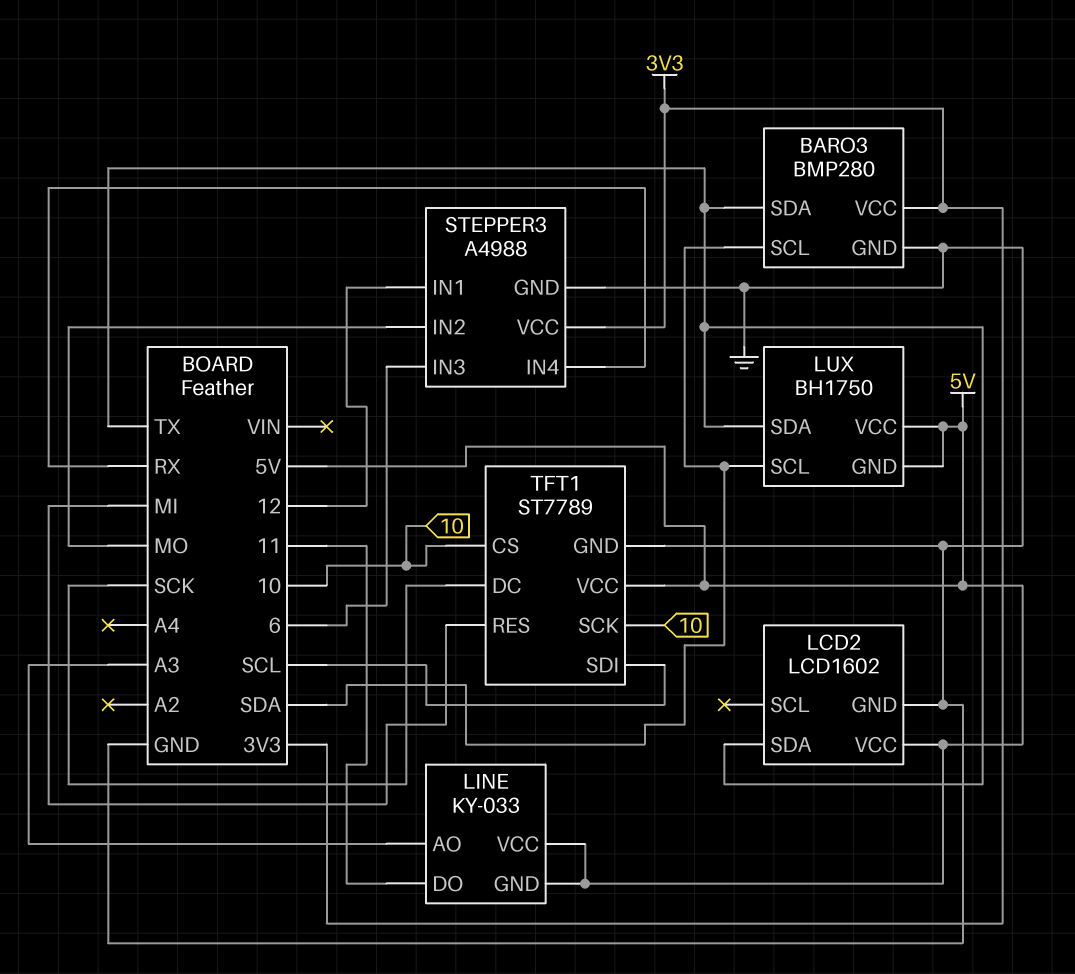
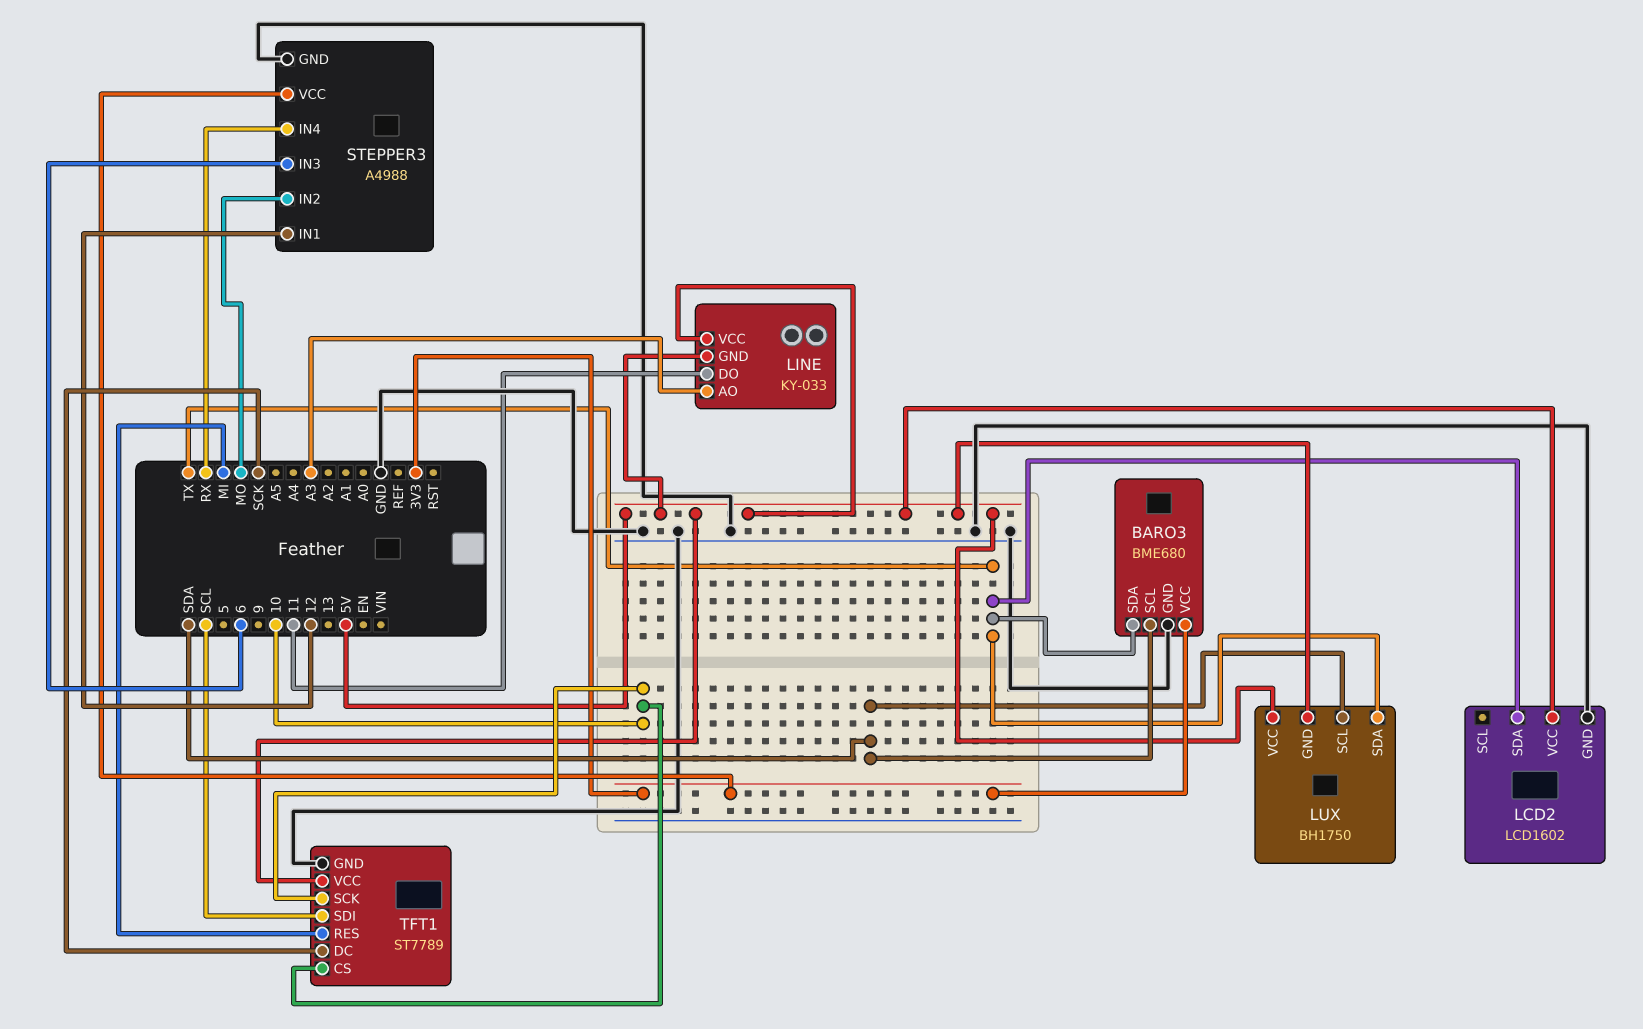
BARO3: BMP280 -> BME680

